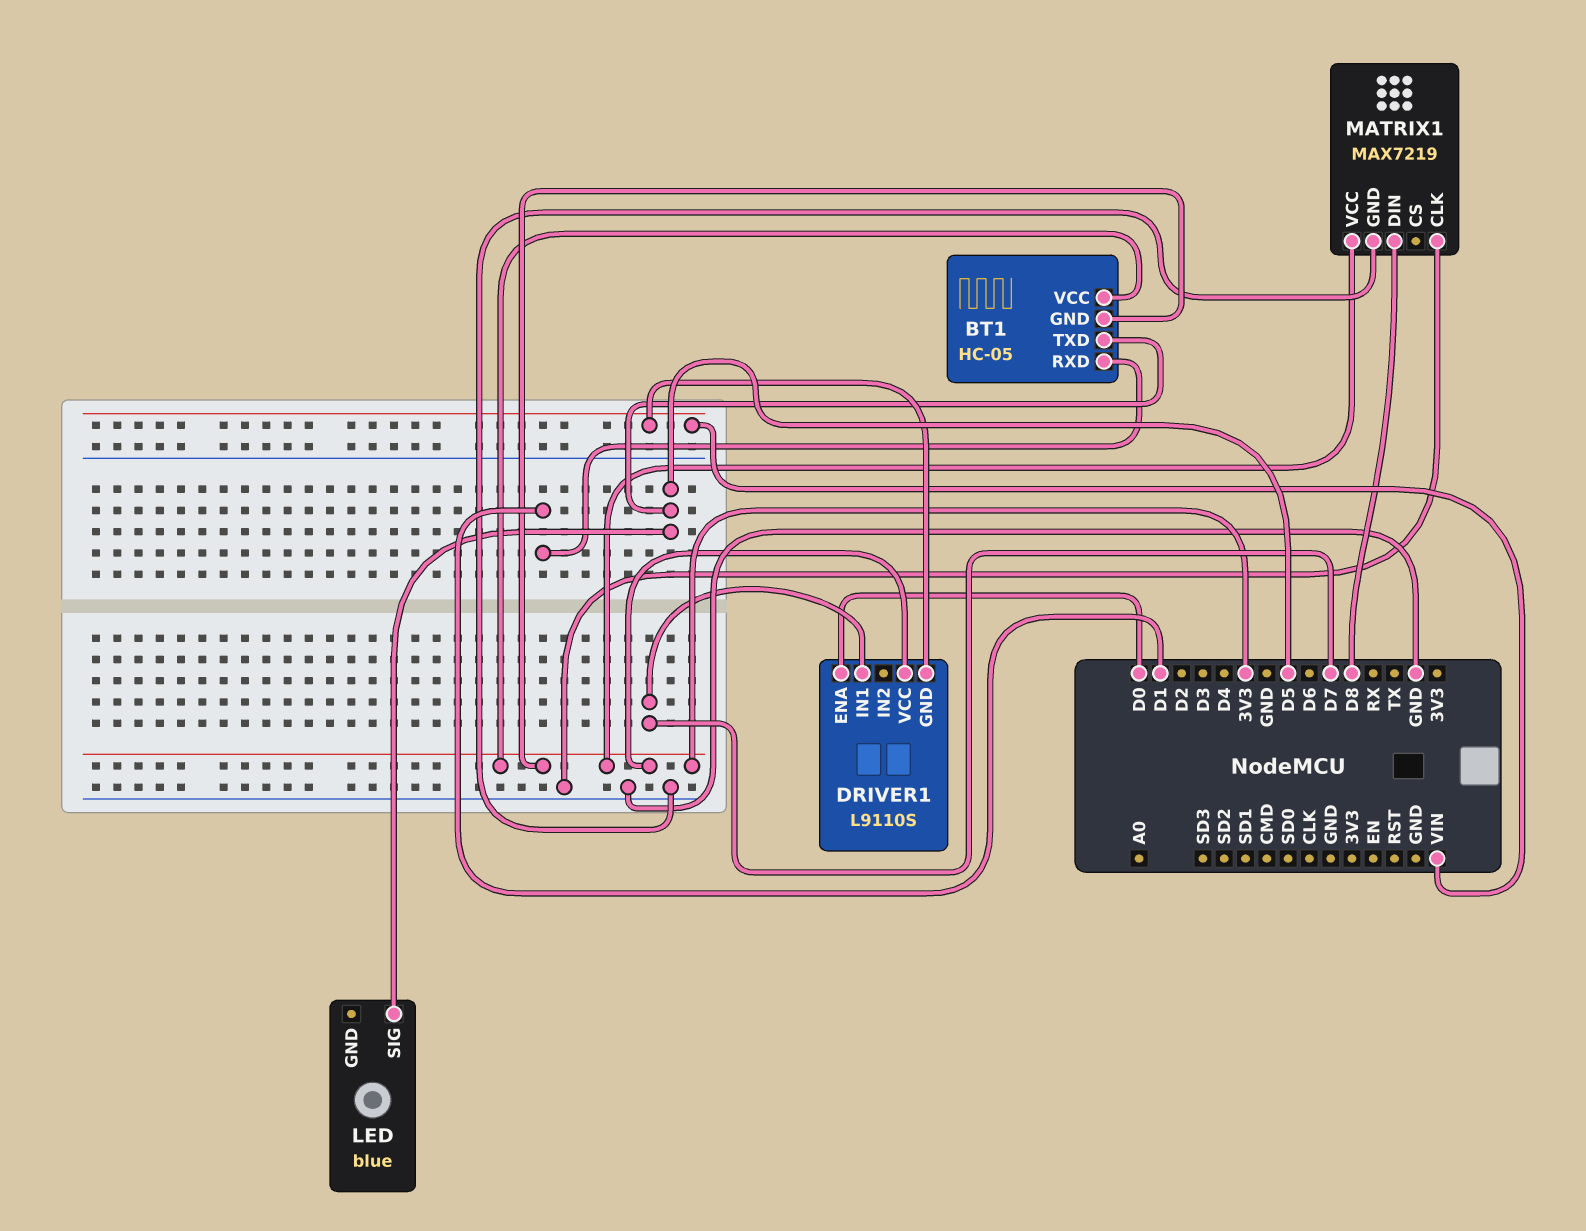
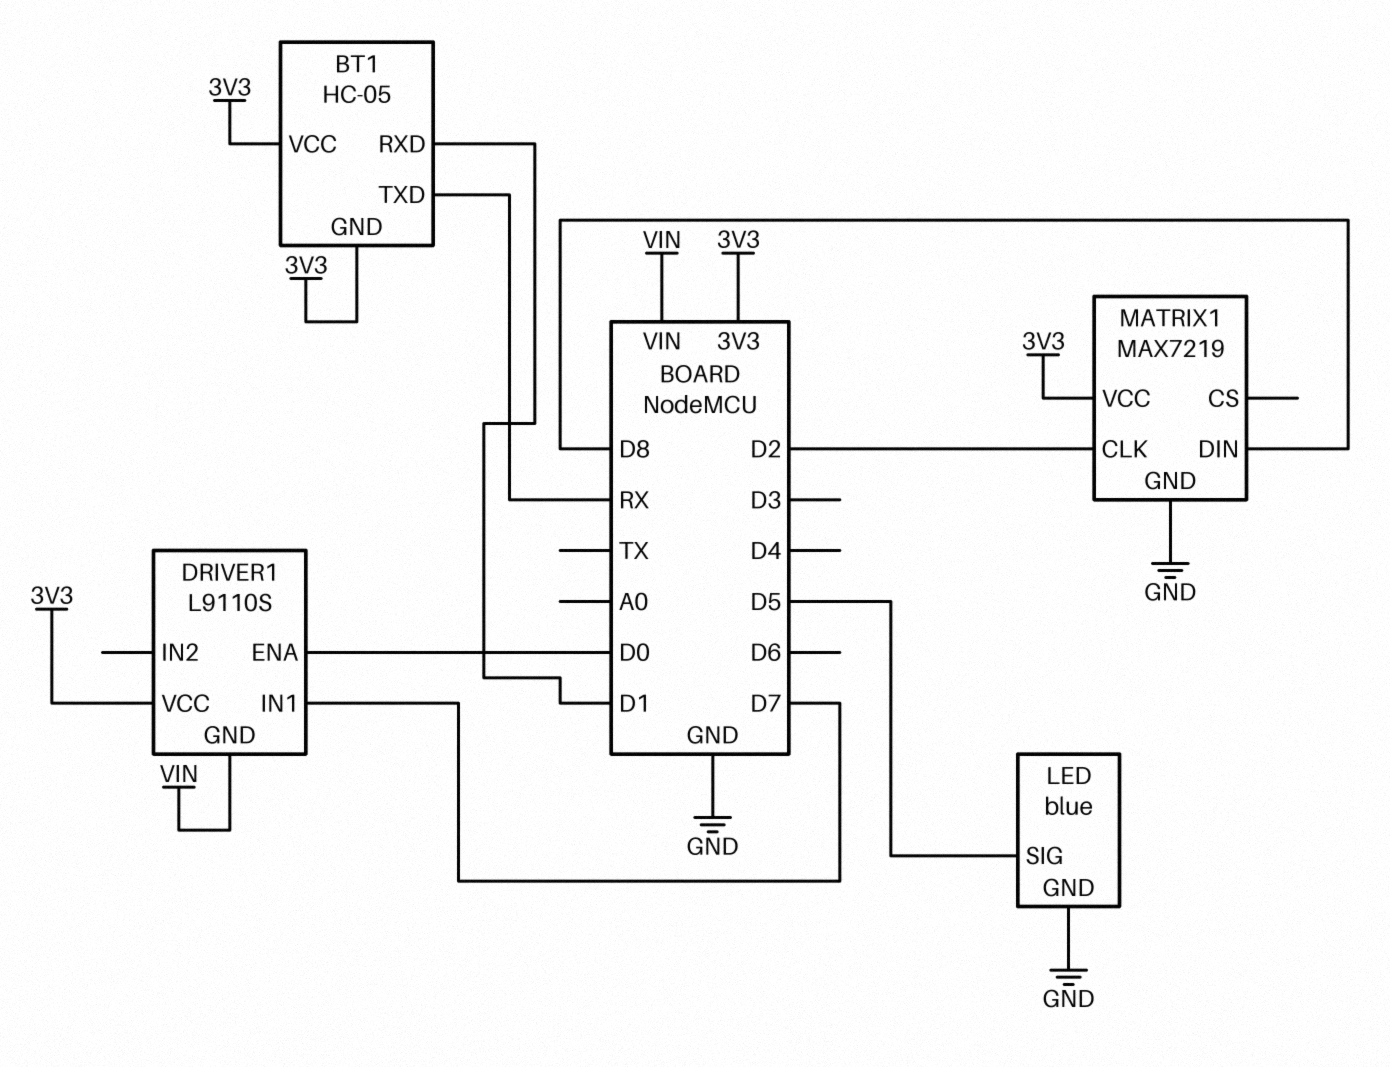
BT1 pin TXD: D5 -> RX
LED pin GND: none -> GND
MATRIX1 pin CLK: GND -> D2

